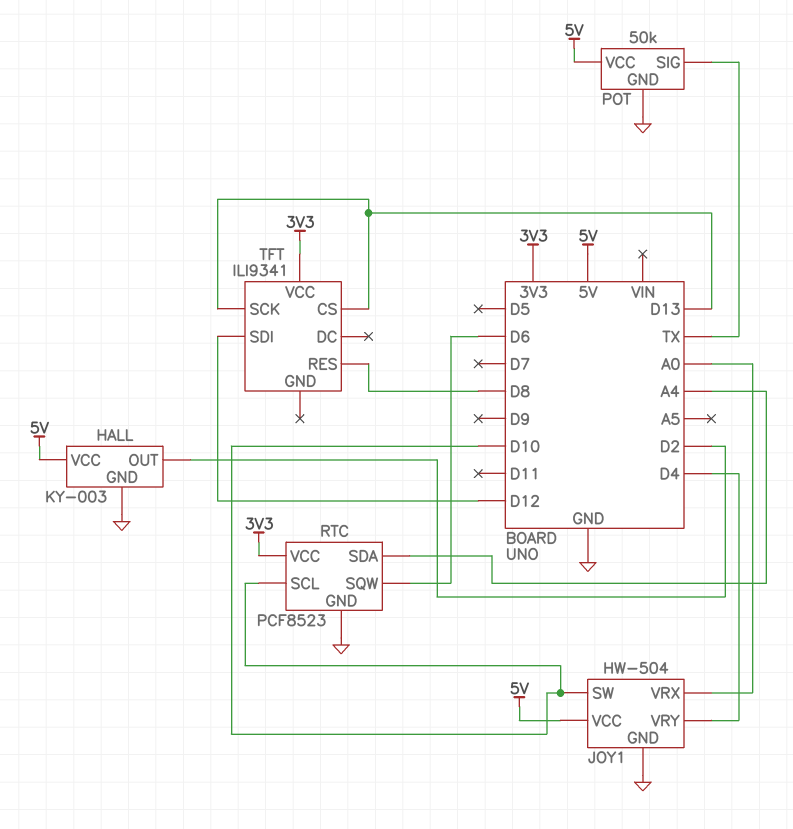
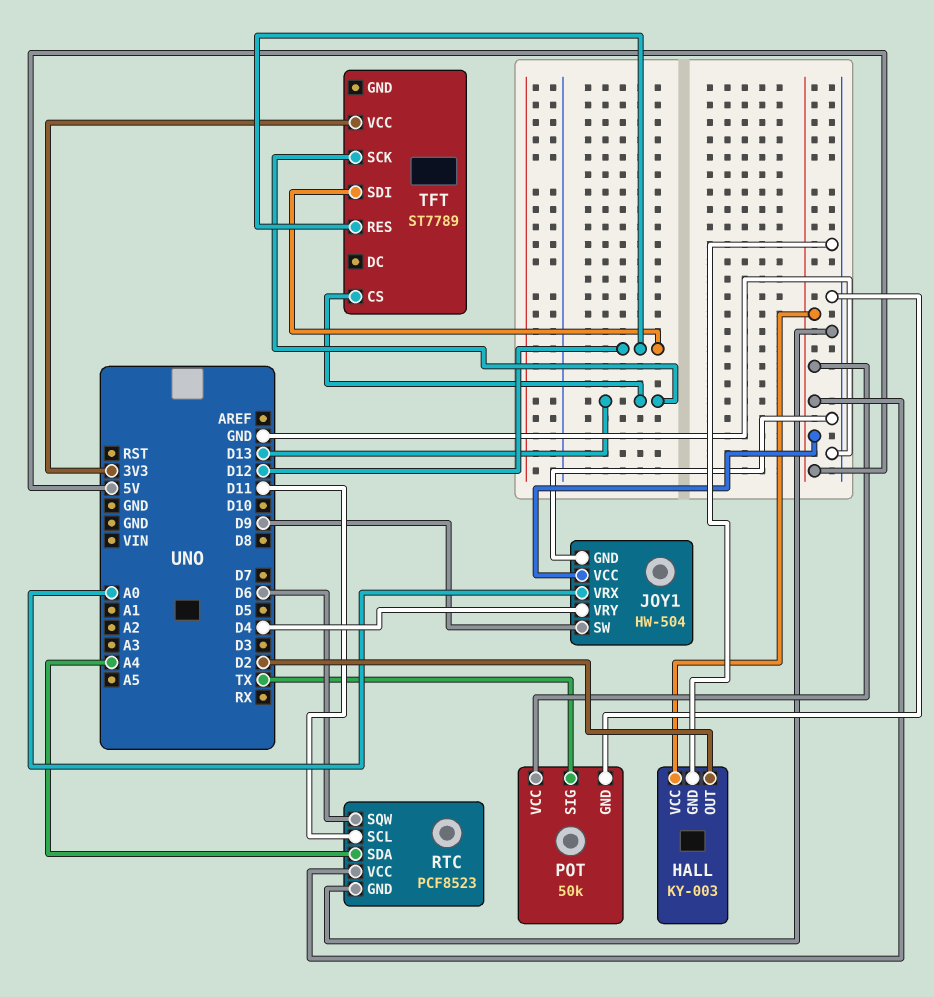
JOY1 pin SW: D10 -> D9
RTC pin SCL: D10 -> D11
RTC pin VCC: 3V3 -> 5V
TFT: ILI9341 -> ST7789
TFT pin RES: D8 -> D12

